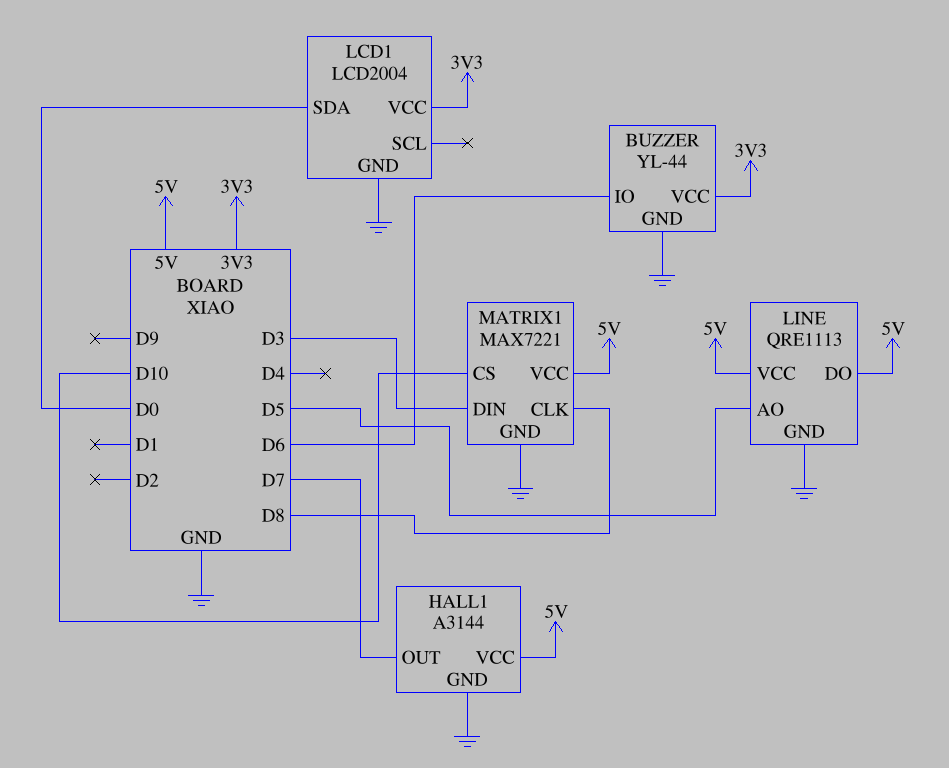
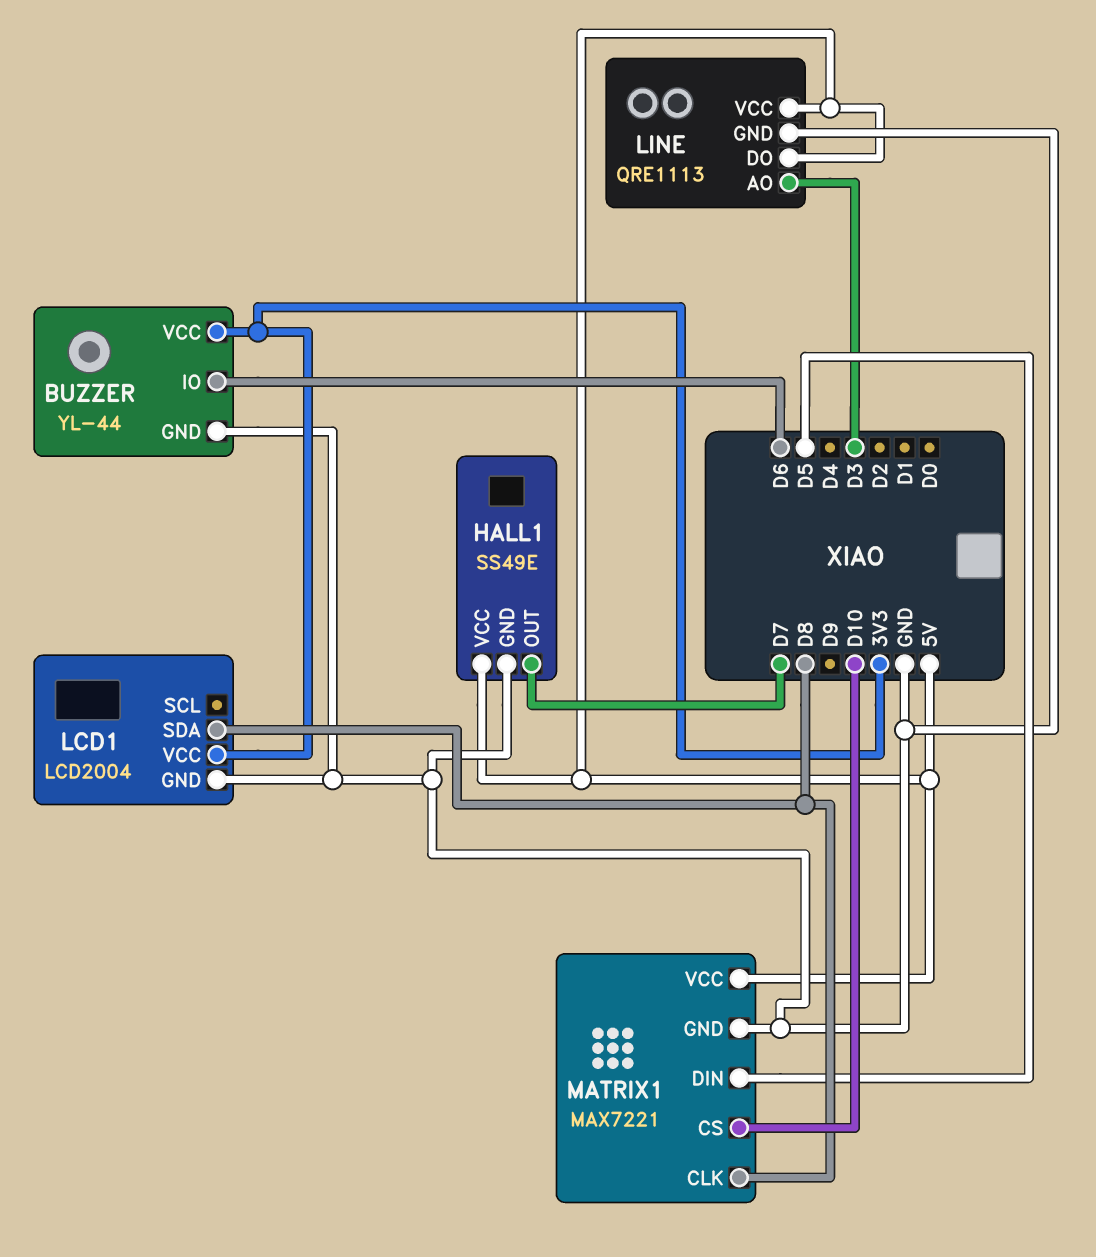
HALL1: A3144 -> SS49E
LCD1 pin SDA: D0 -> D8
LINE pin AO: D5 -> D3
MATRIX1 pin DIN: D3 -> D5

